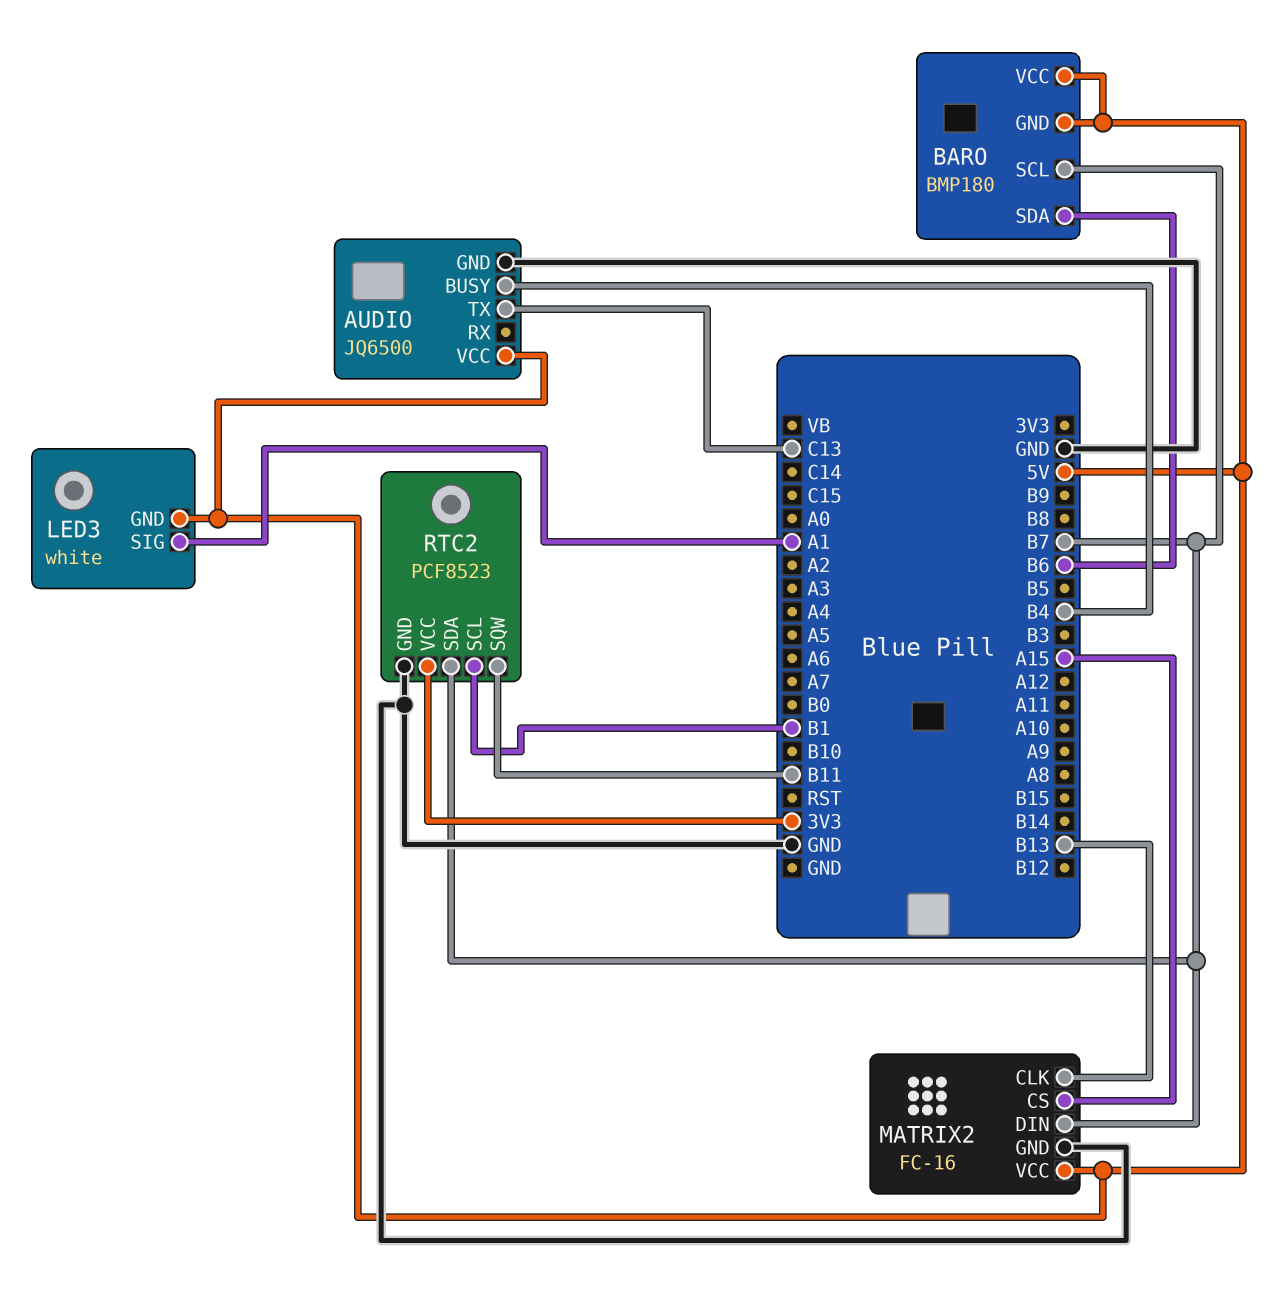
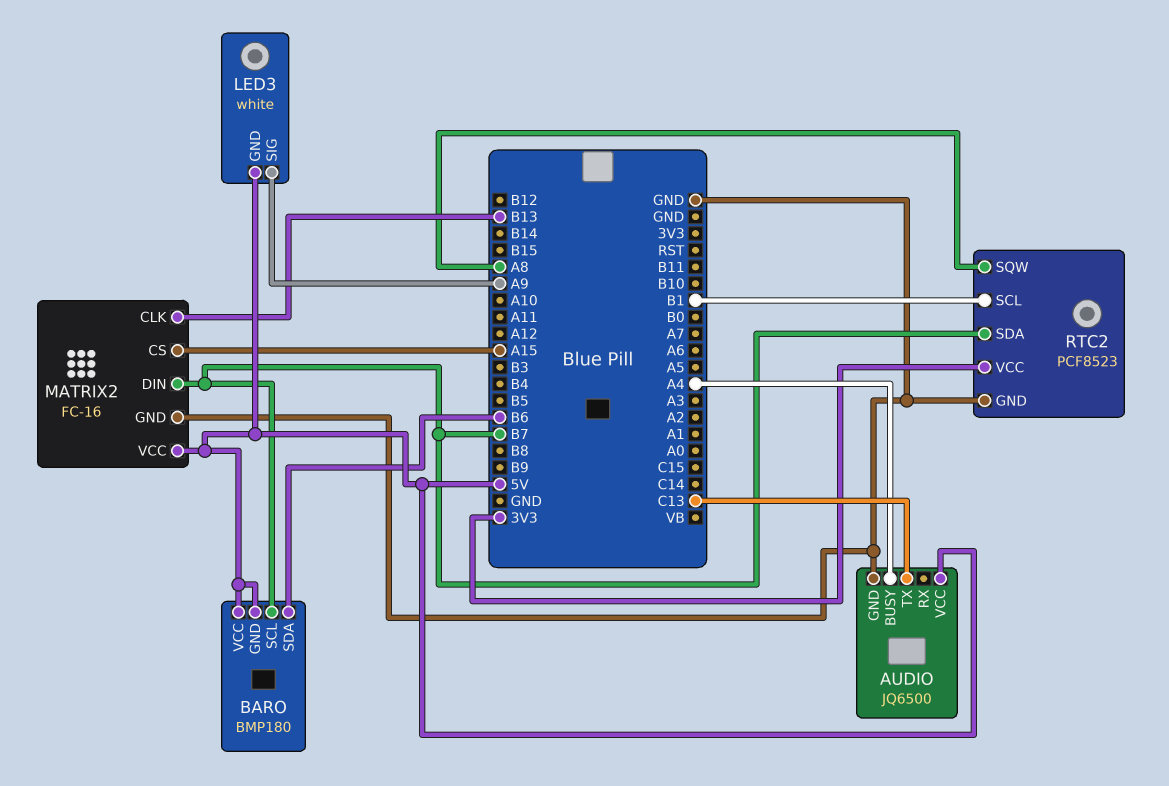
AUDIO pin BUSY: B4 -> A4
LED3 pin SIG: A1 -> A9
RTC2 pin SQW: B11 -> A8

